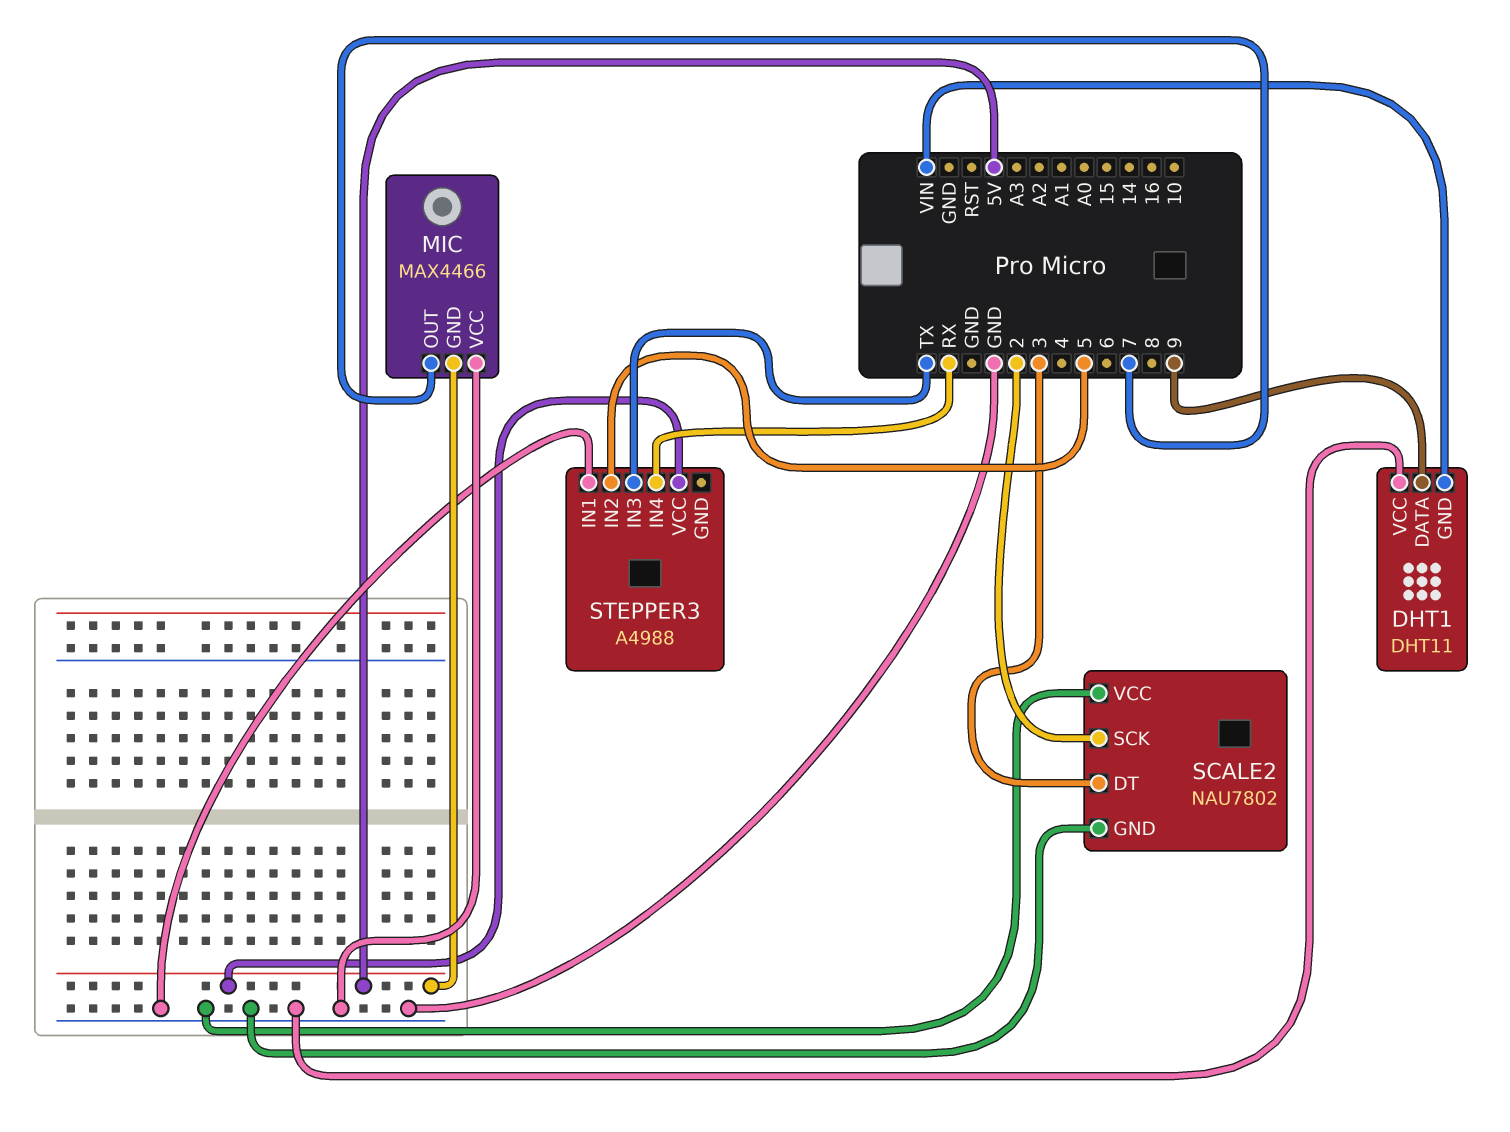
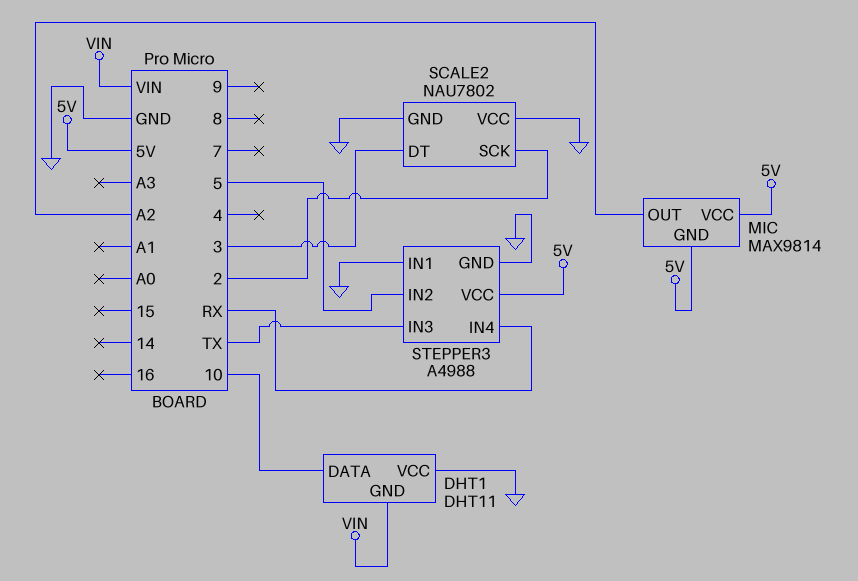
DHT1 pin DATA: 9 -> 10
MIC: MAX4466 -> MAX9814
MIC pin OUT: 7 -> A2
MIC pin VCC: GND -> 5V
STEPPER3 pin GND: none -> GND

